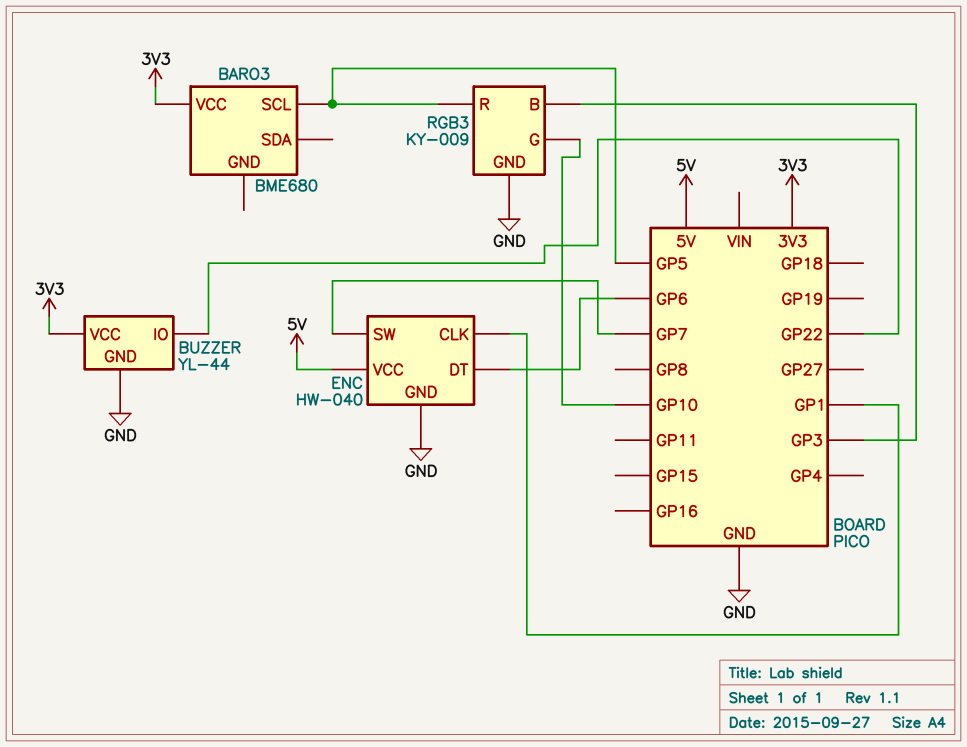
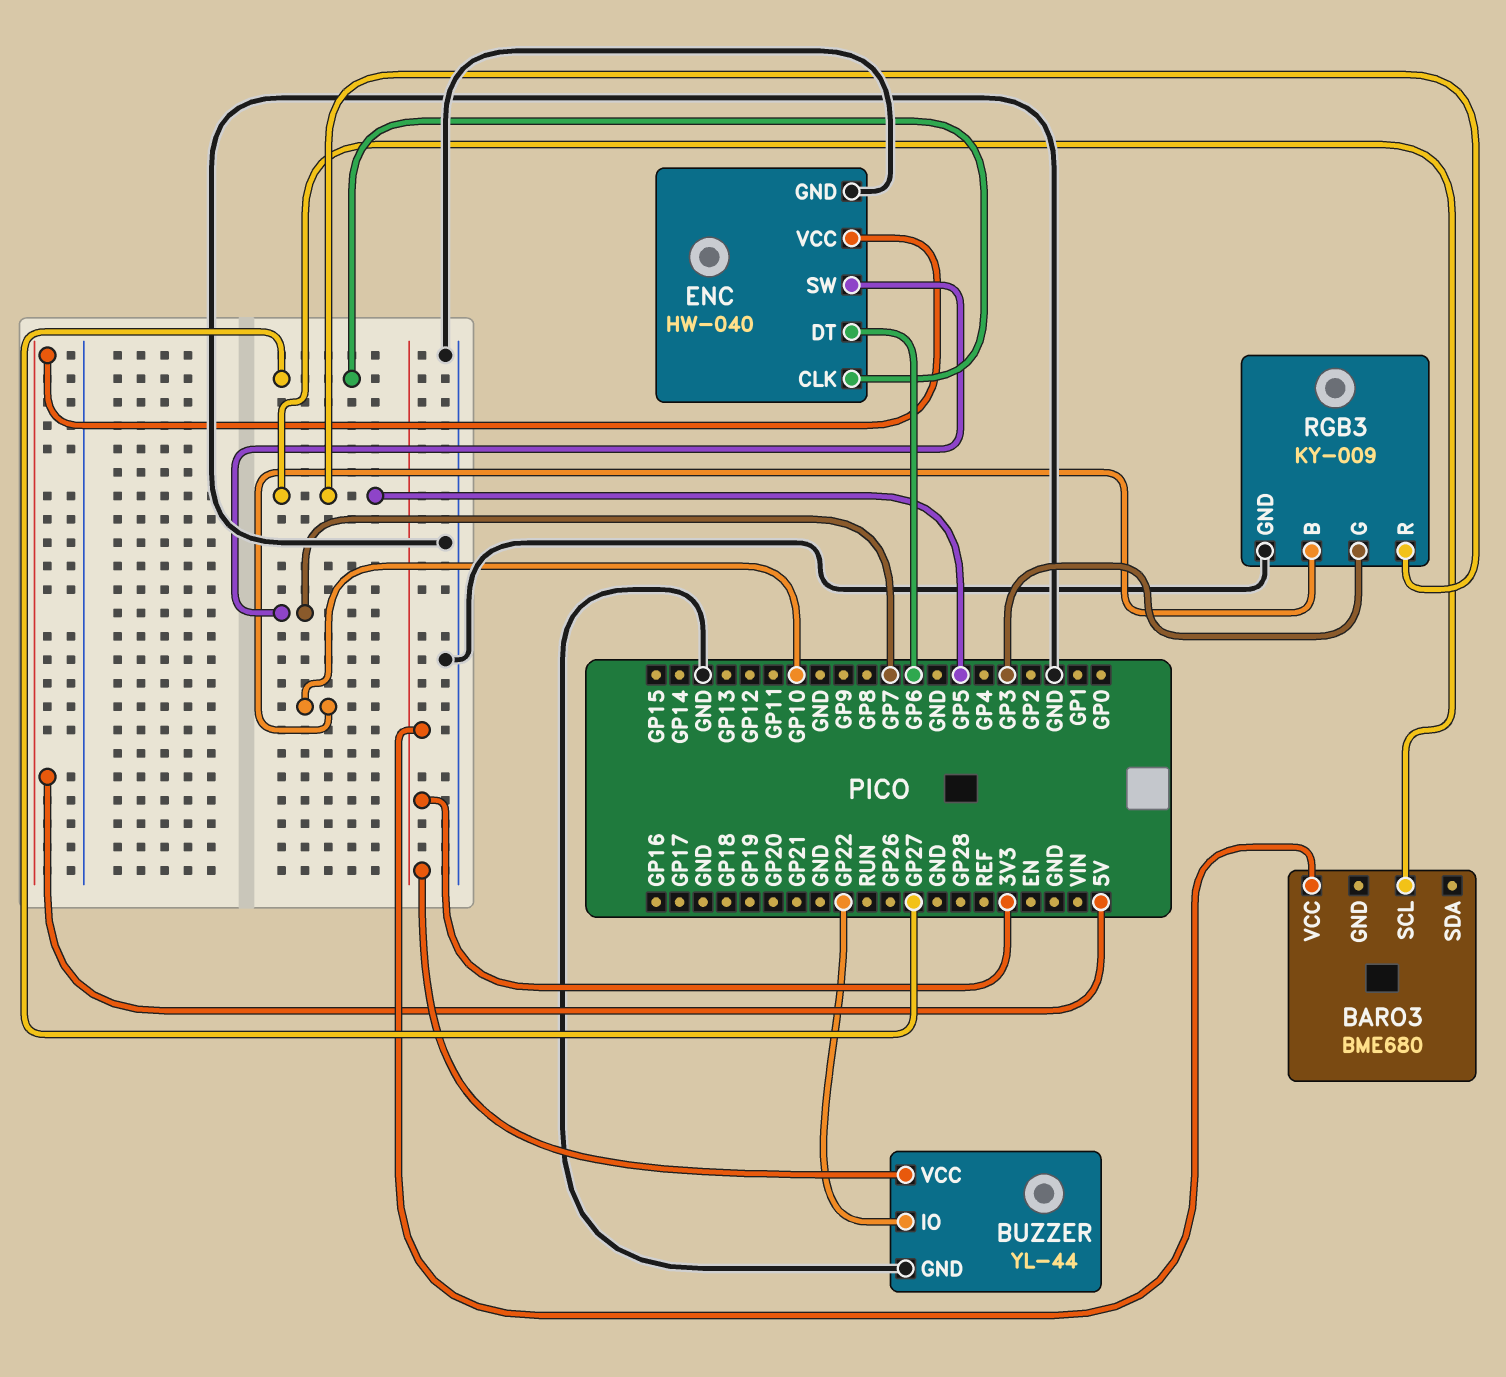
ENC pin CLK: GP1 -> GP27
RGB3 pin B: GP3 -> GP10
RGB3 pin G: GP10 -> GP3

